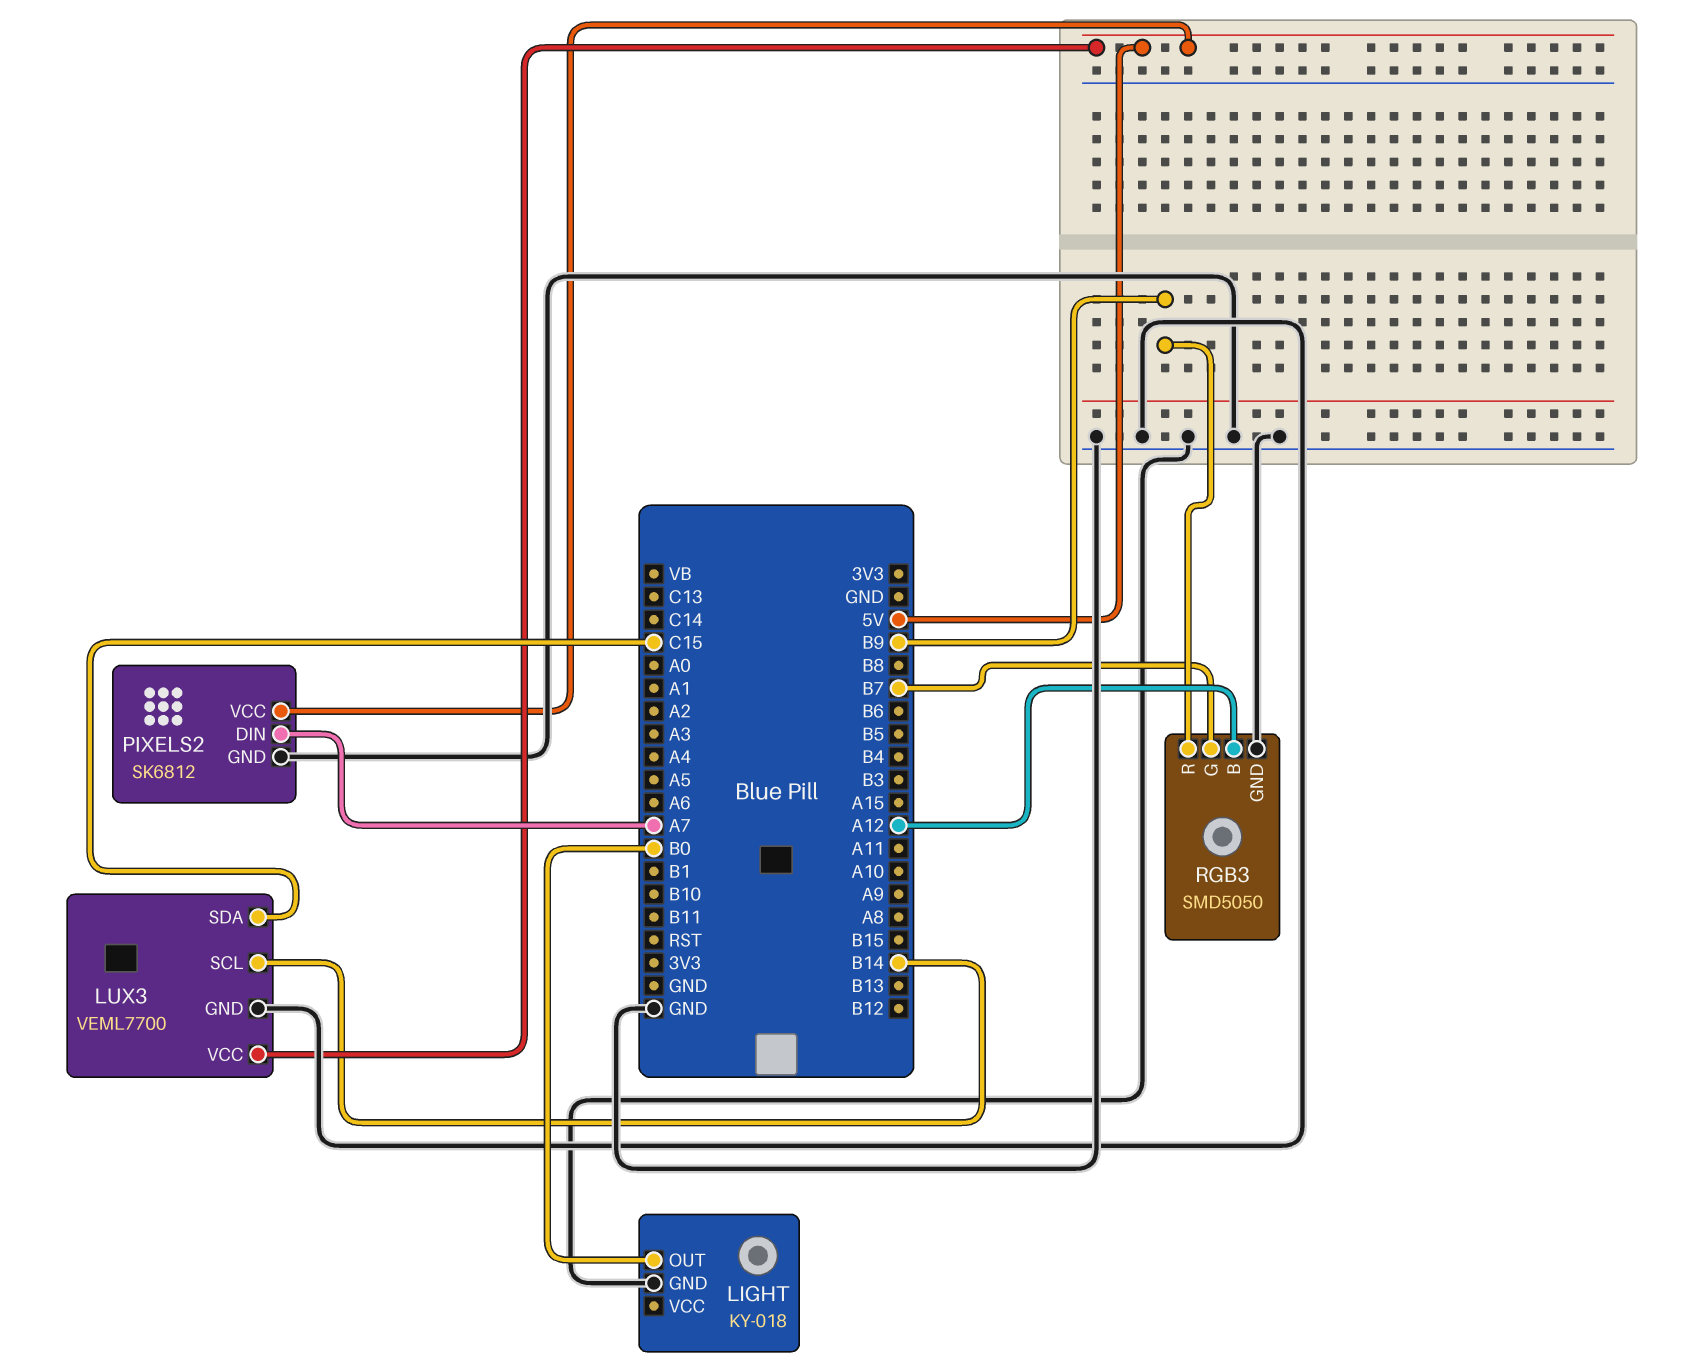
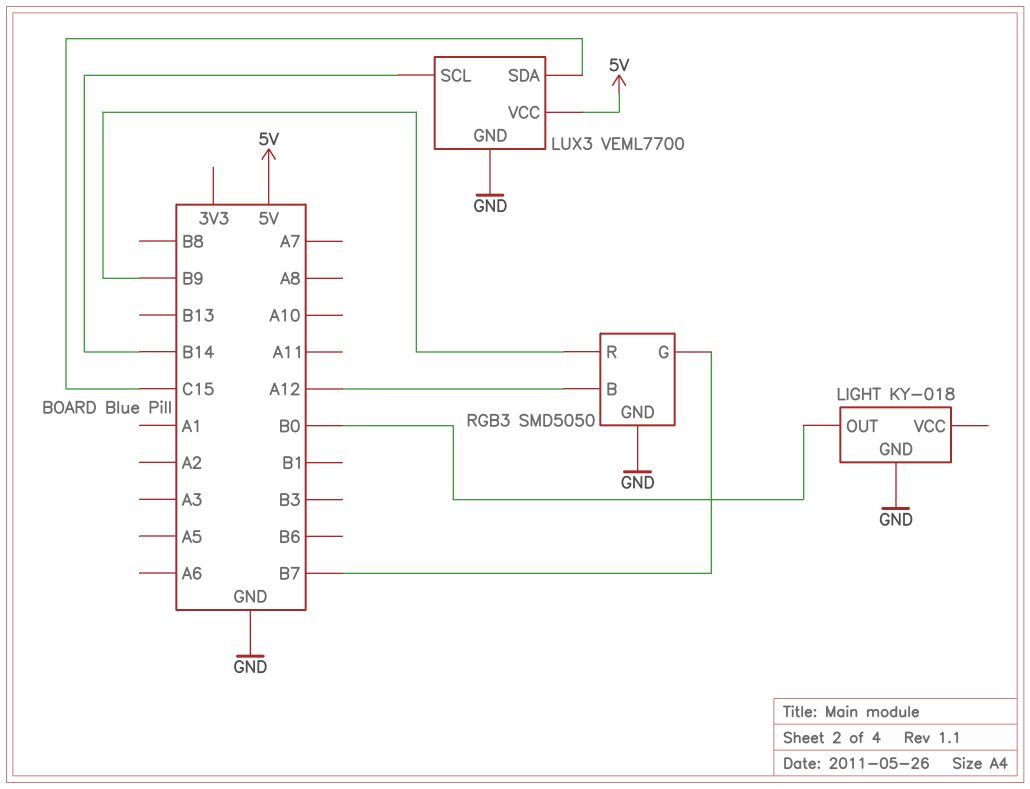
PIXELS2: SK6812 -> none
PIXELS2 pin DIN: A7 -> none
PIXELS2 pin GND: GND -> none
PIXELS2 pin VCC: 5V -> none

